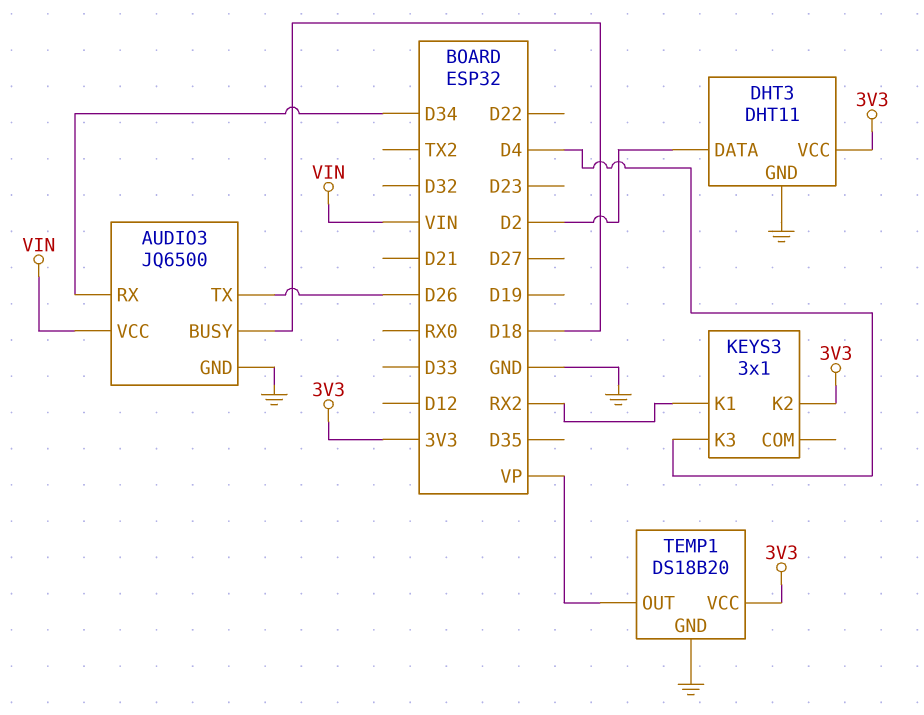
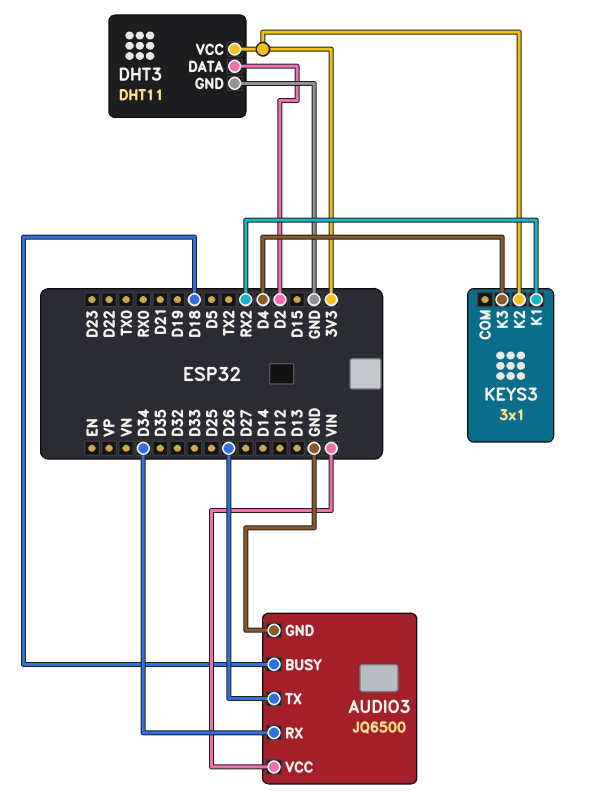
TEMP1: DS18B20 -> none
TEMP1 pin GND: GND -> none
TEMP1 pin OUT: VP -> none
TEMP1 pin VCC: 3V3 -> none

